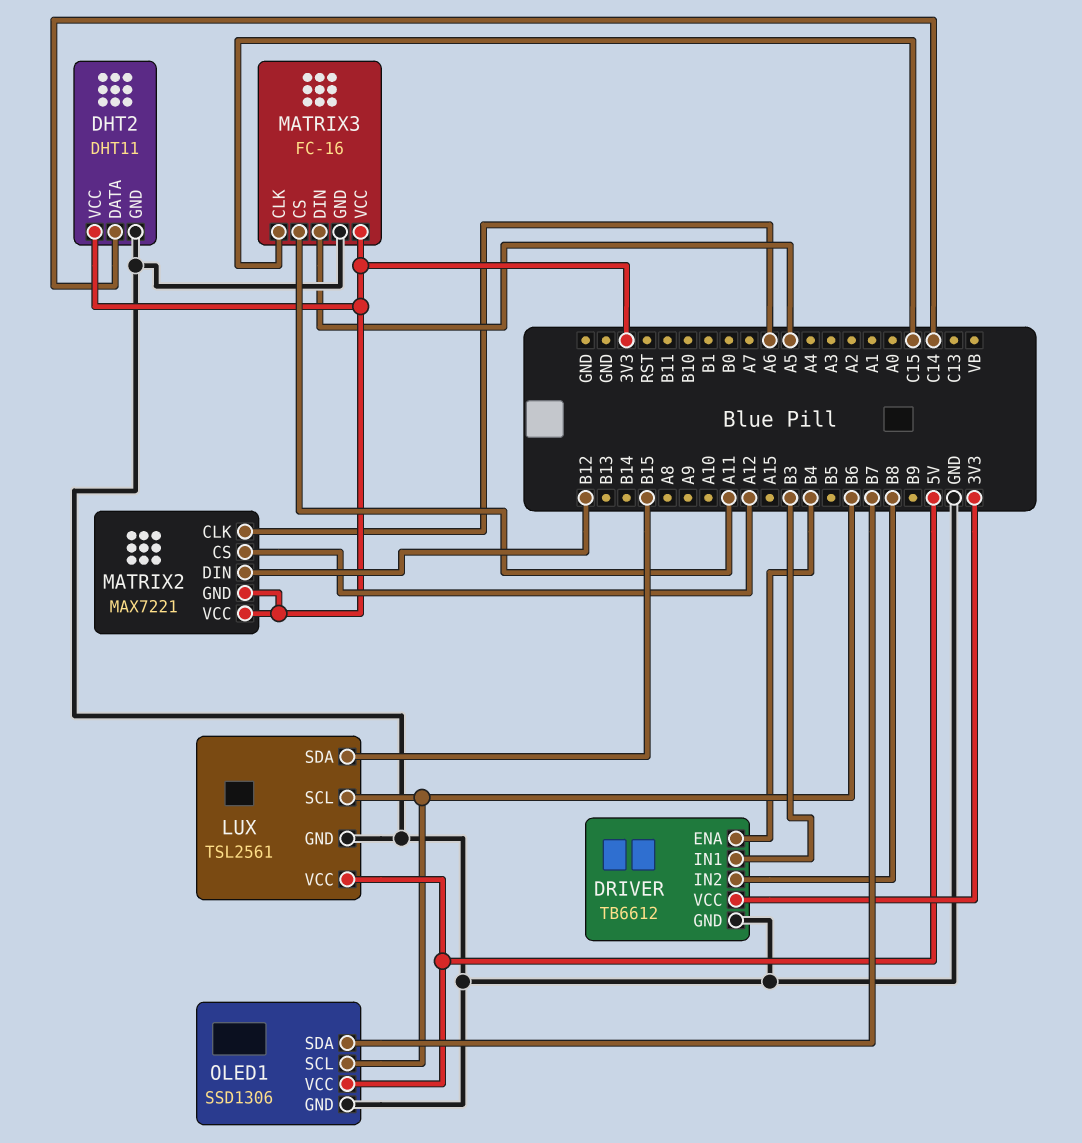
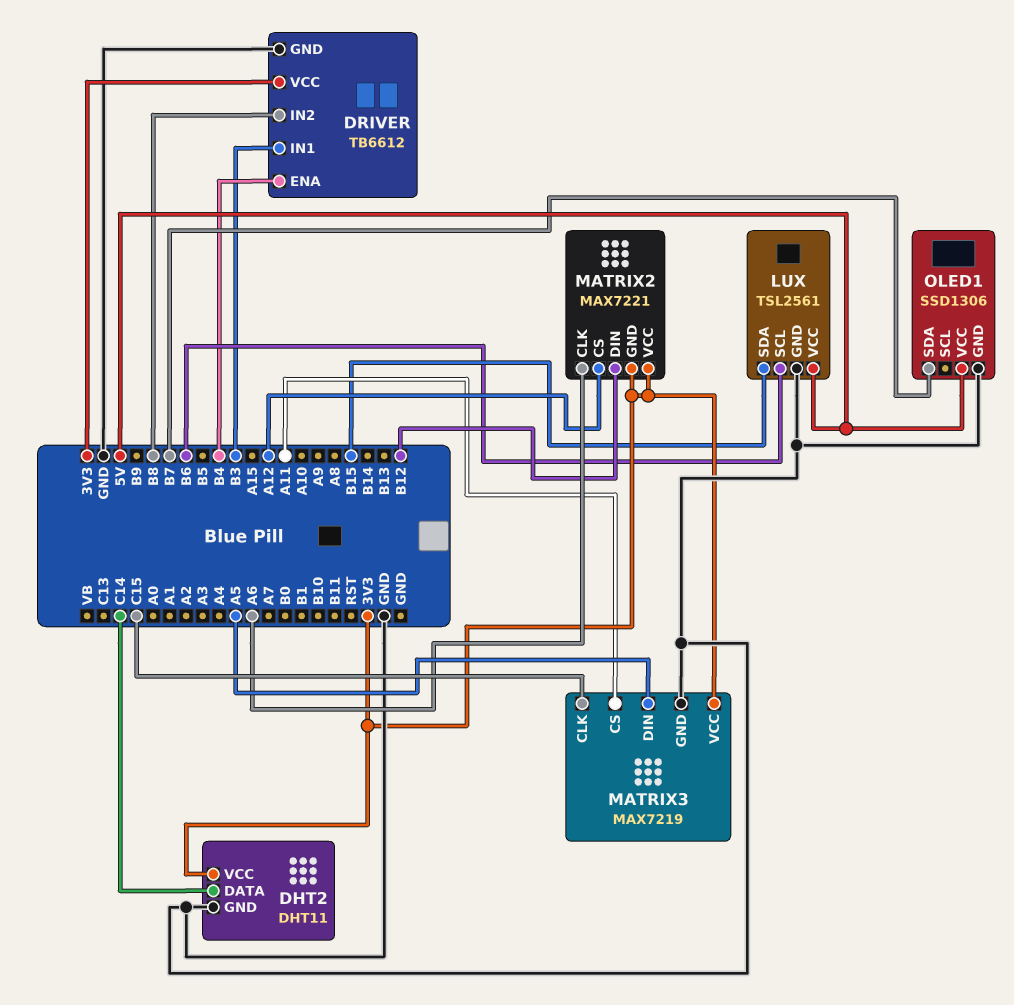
MATRIX3: FC-16 -> MAX7219
OLED1 pin SCL: B6 -> none

